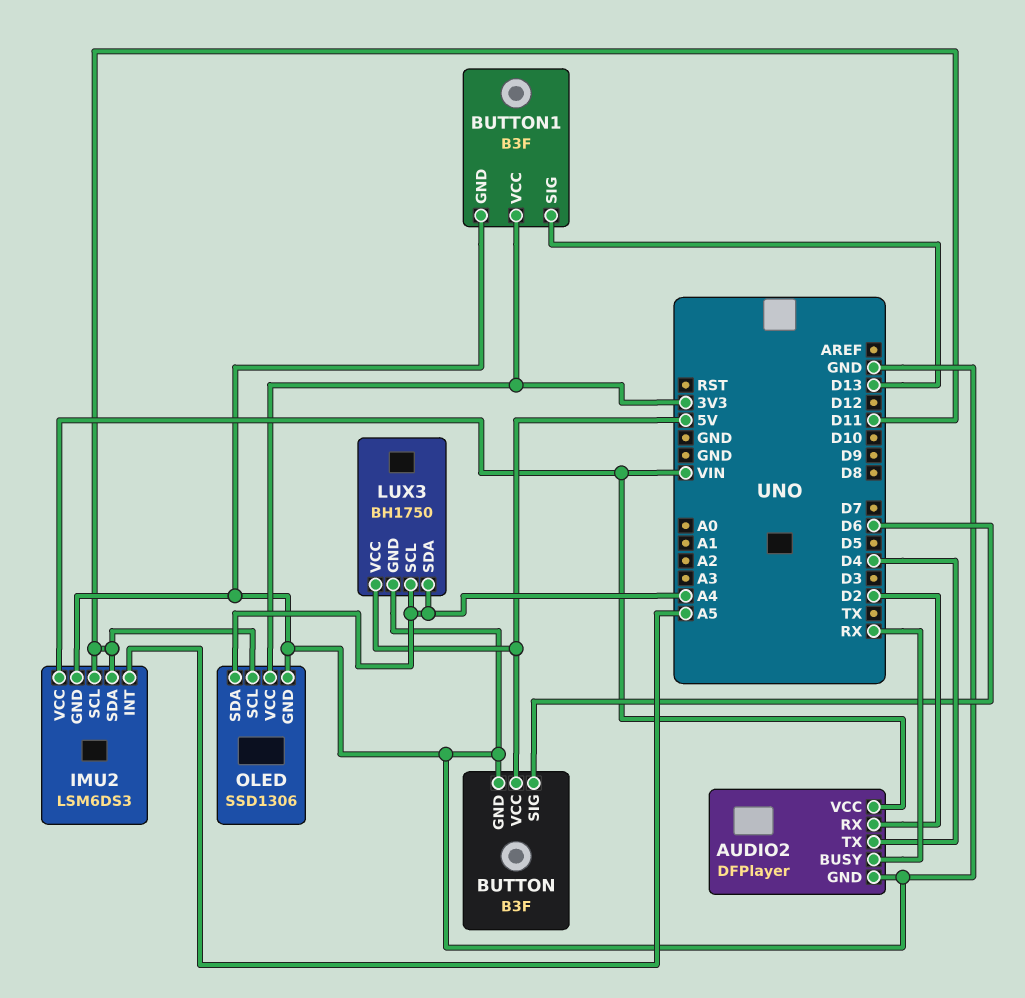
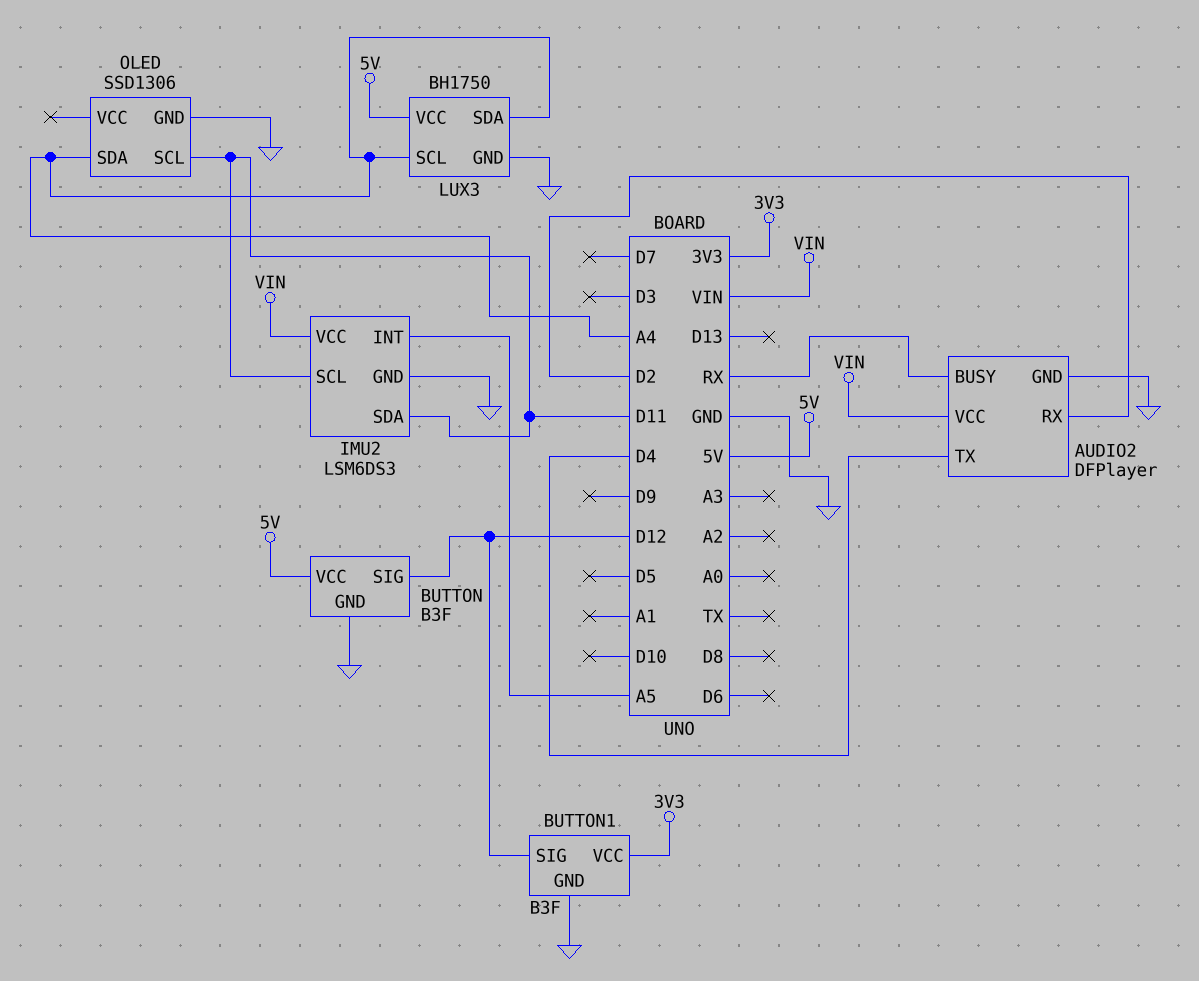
BUTTON pin SIG: D6 -> D12
BUTTON1 pin SIG: D13 -> D12
OLED pin VCC: 3V3 -> none

